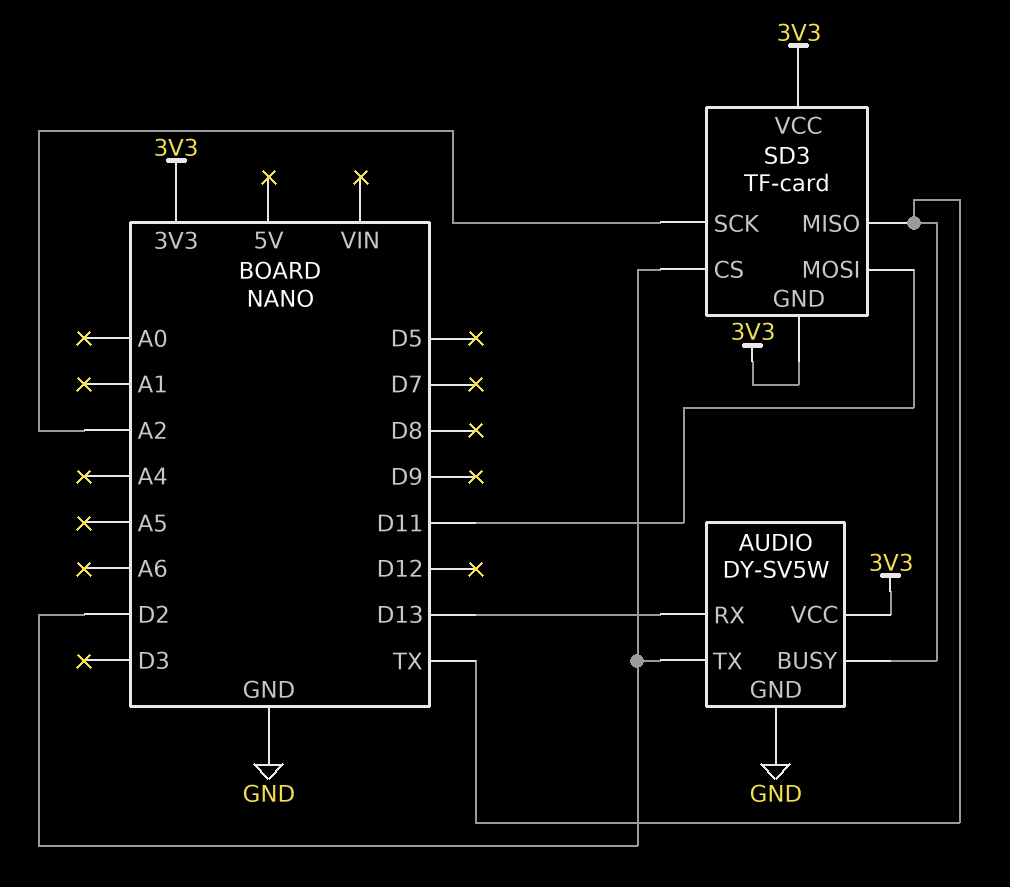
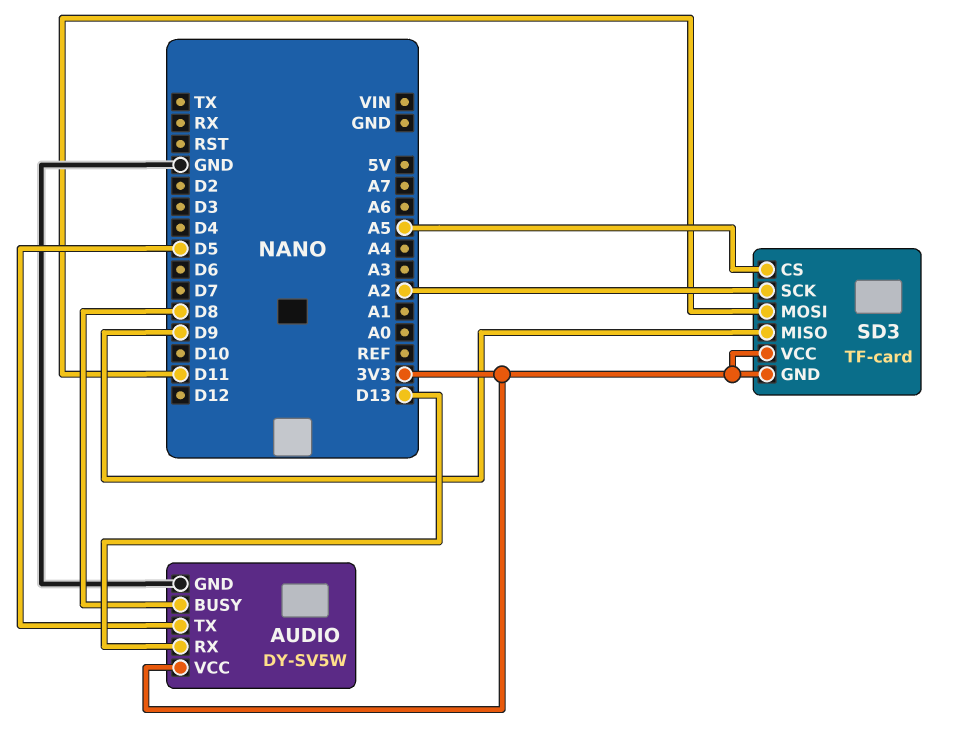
AUDIO pin BUSY: TX -> D8
AUDIO pin TX: D2 -> D5
SD3 pin CS: D2 -> A5
SD3 pin MISO: TX -> D9

